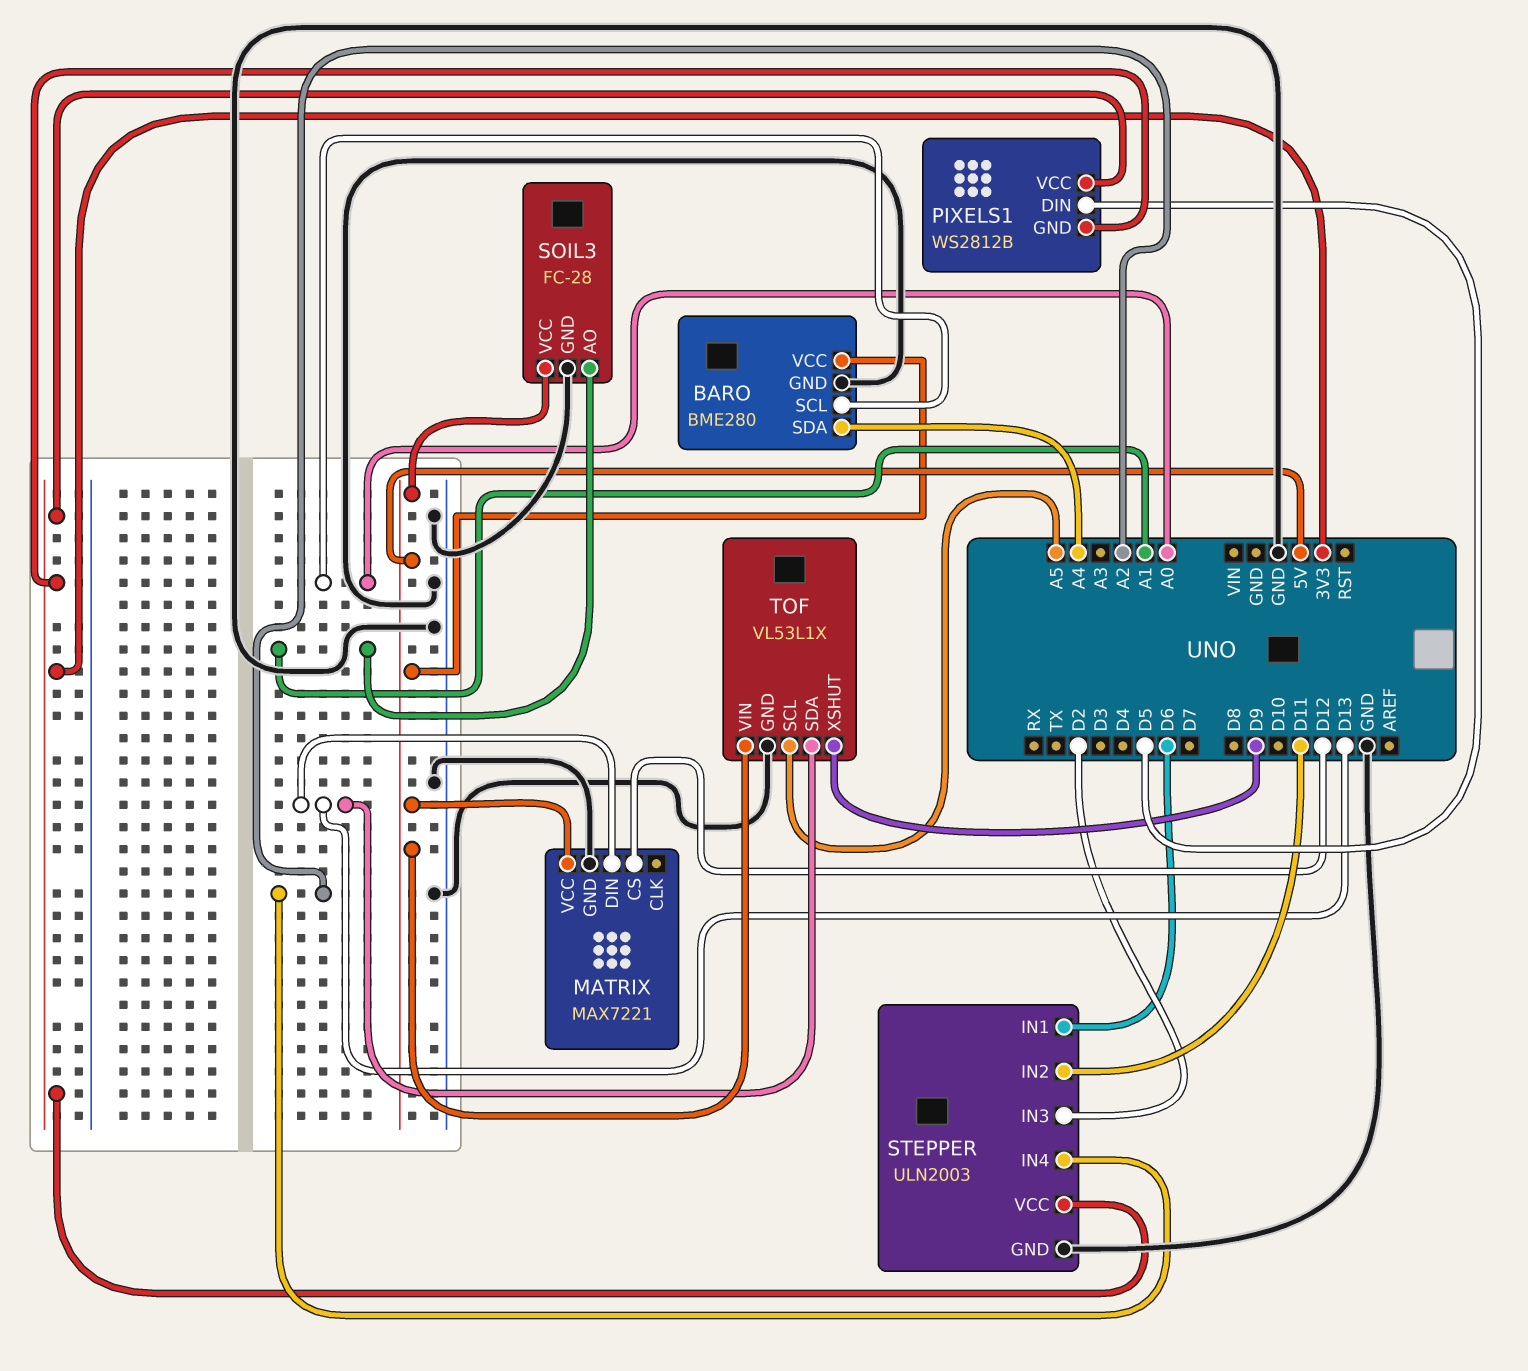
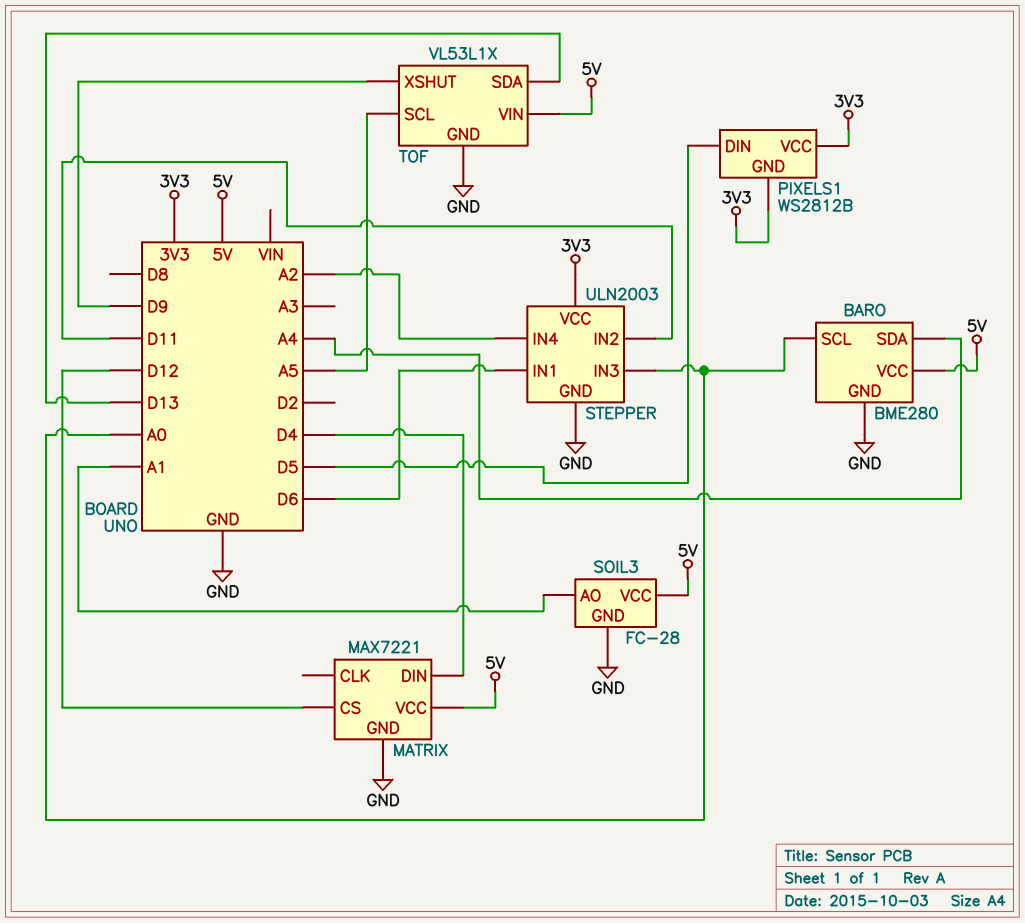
MATRIX pin DIN: D13 -> D4
STEPPER pin IN3: D2 -> A0

